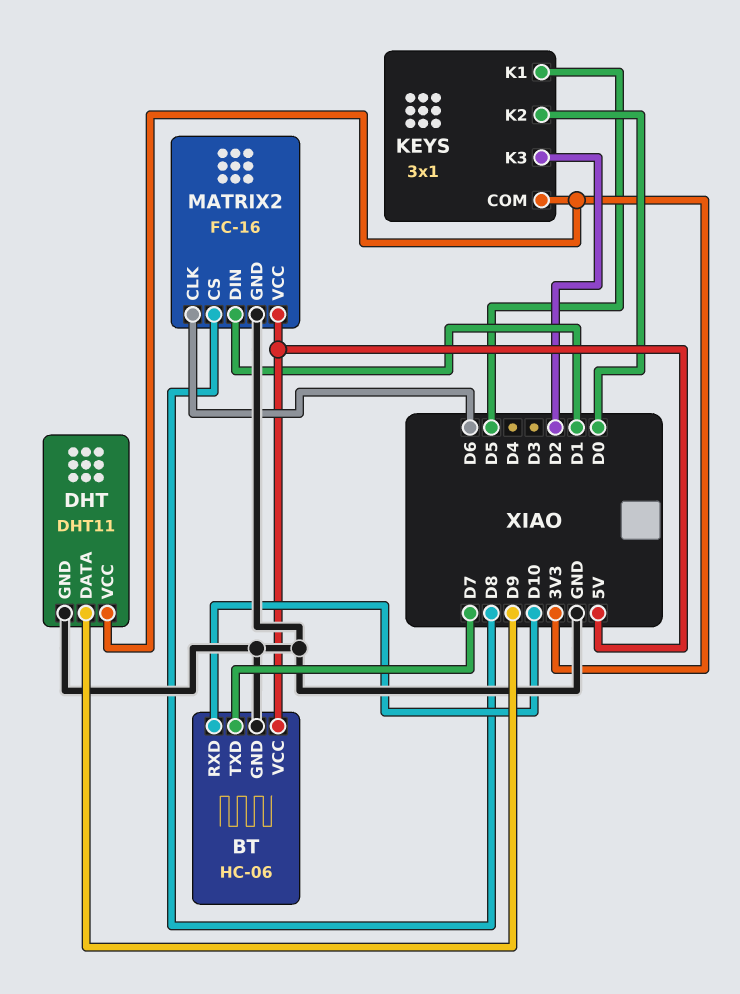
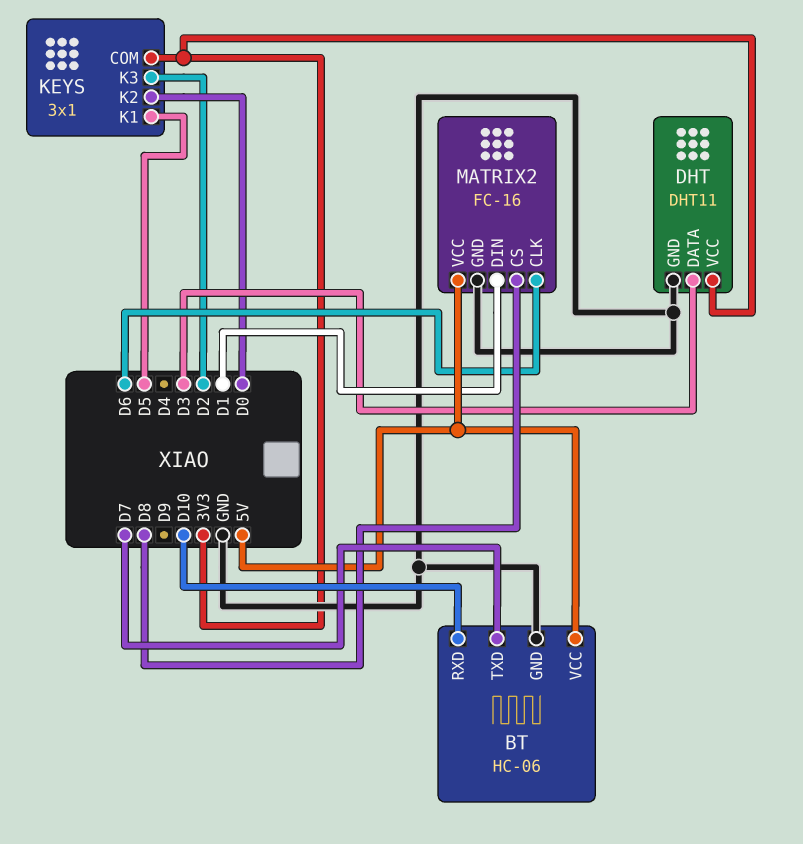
DHT pin DATA: D9 -> D3

